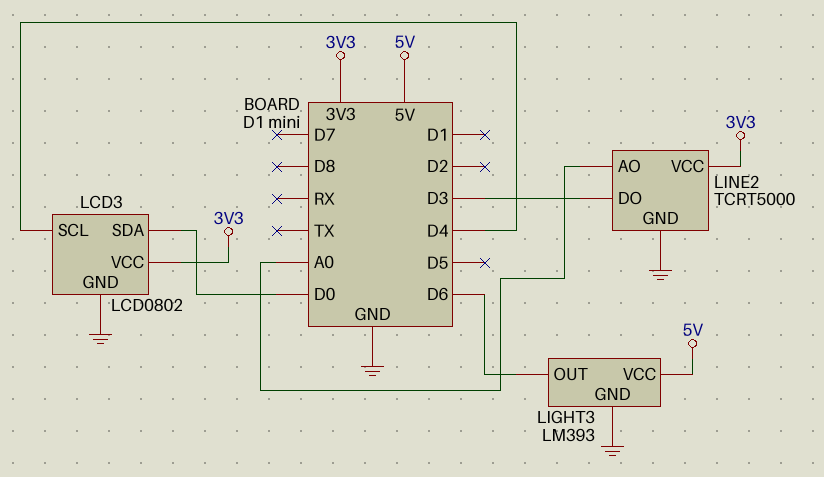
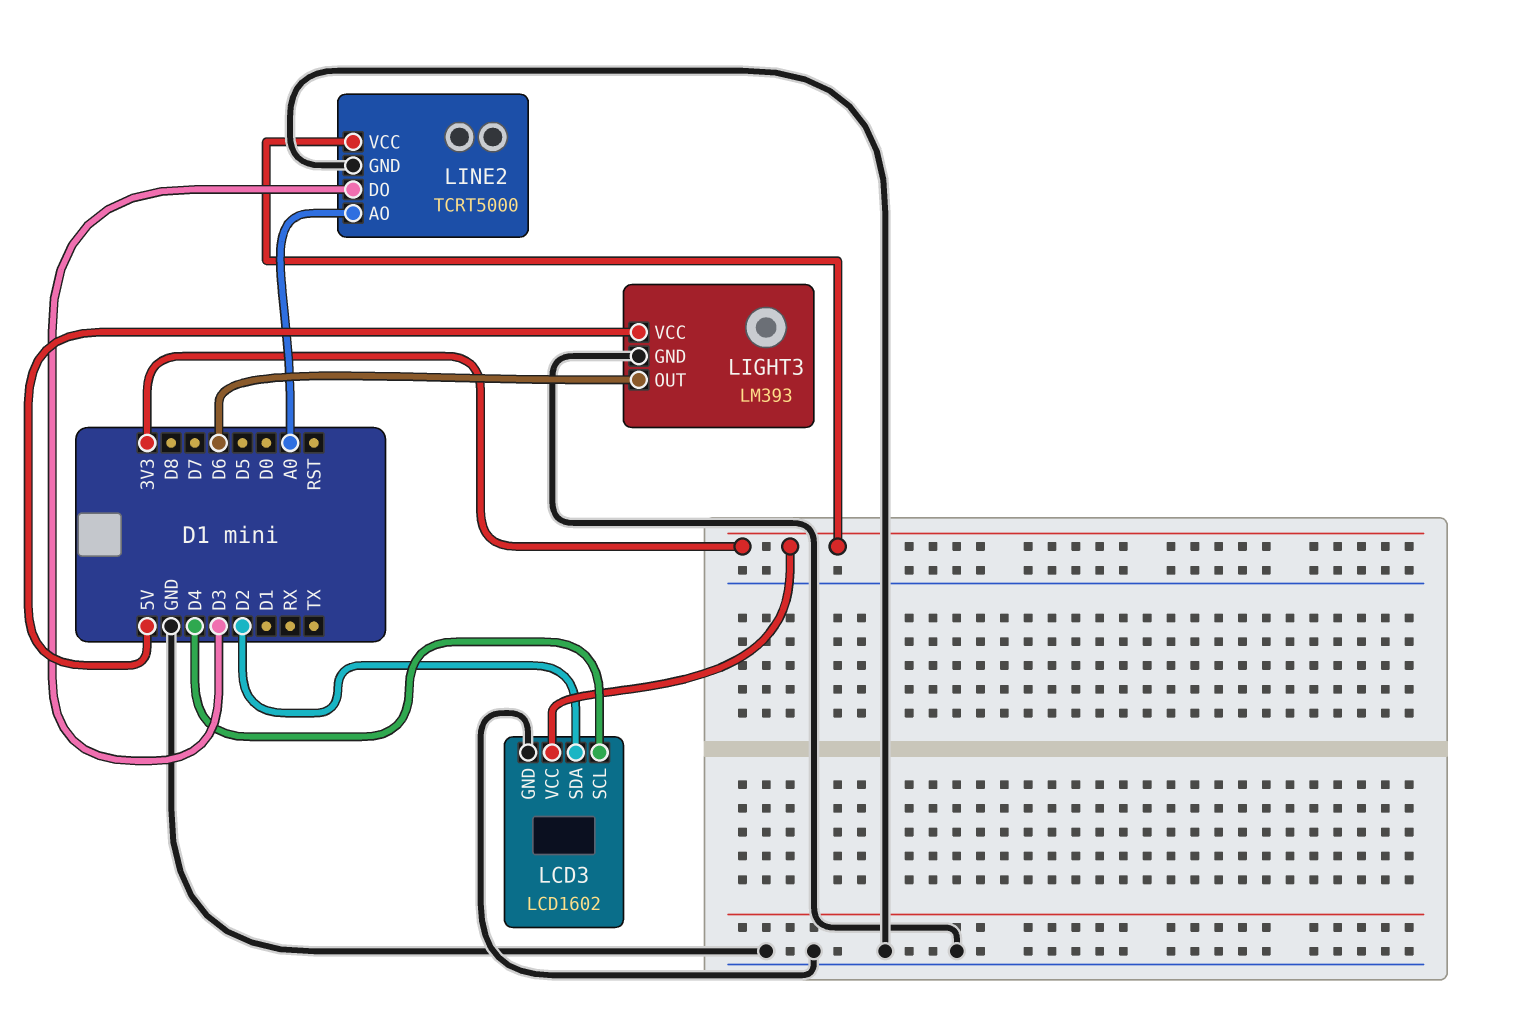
LCD3: LCD0802 -> LCD1602
LCD3 pin SDA: D0 -> D2

